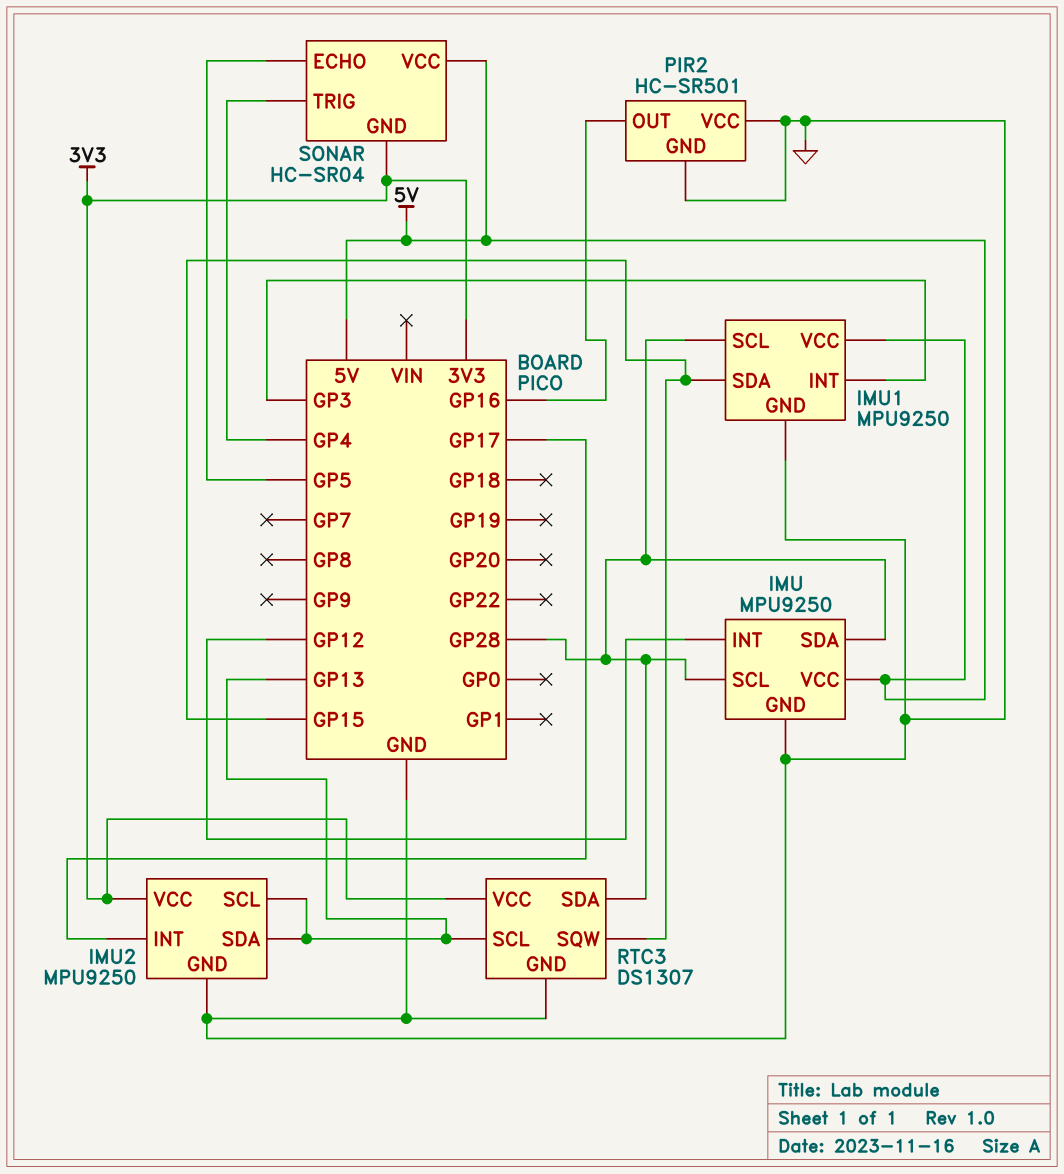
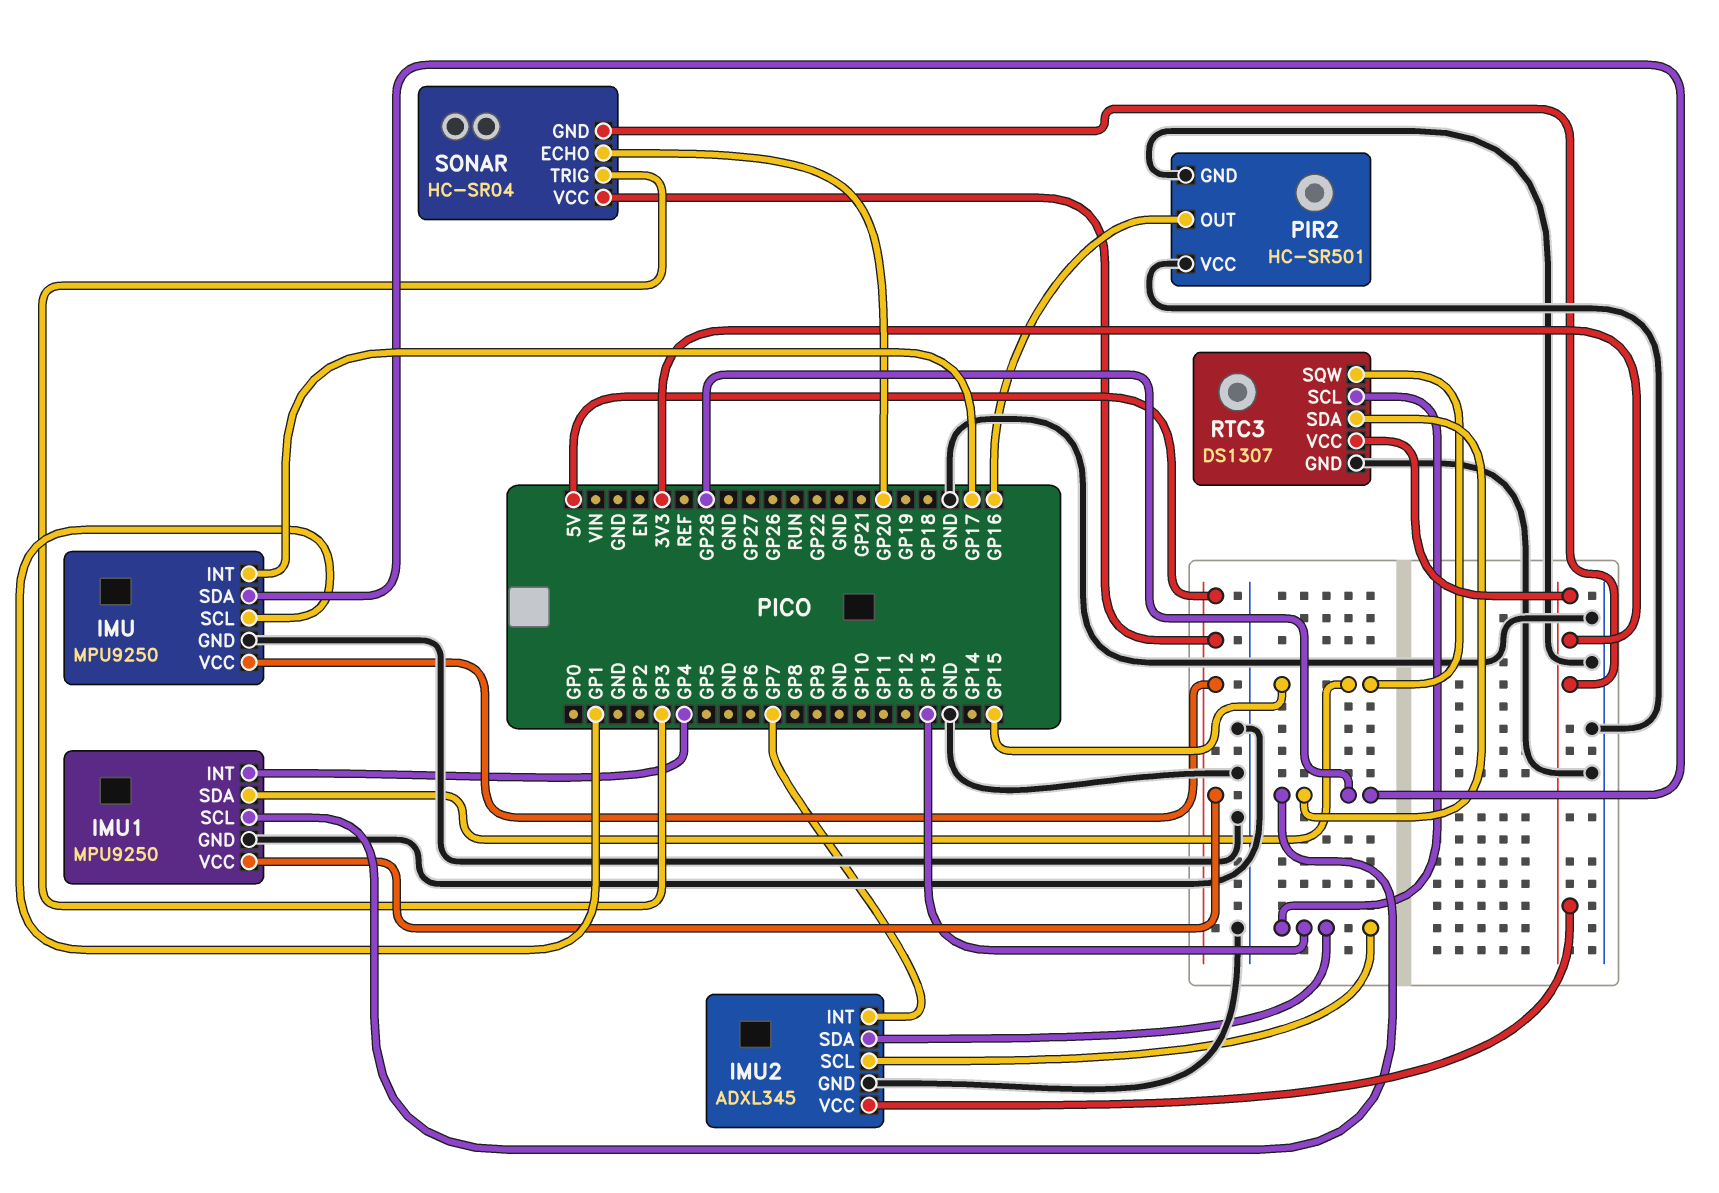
IMU pin INT: GP12 -> GP17
IMU pin SCL: GP28 -> GP1
IMU1 pin INT: GP3 -> GP4
IMU2: MPU9250 -> ADXL345
IMU2 pin INT: GP17 -> GP7
SONAR pin ECHO: GP5 -> GP20
SONAR pin TRIG: GP4 -> GP3

